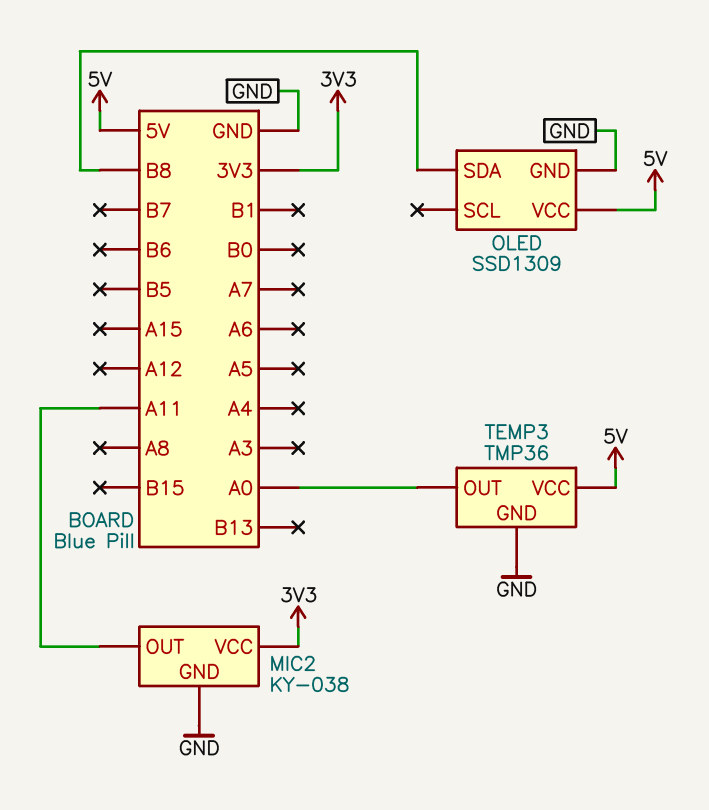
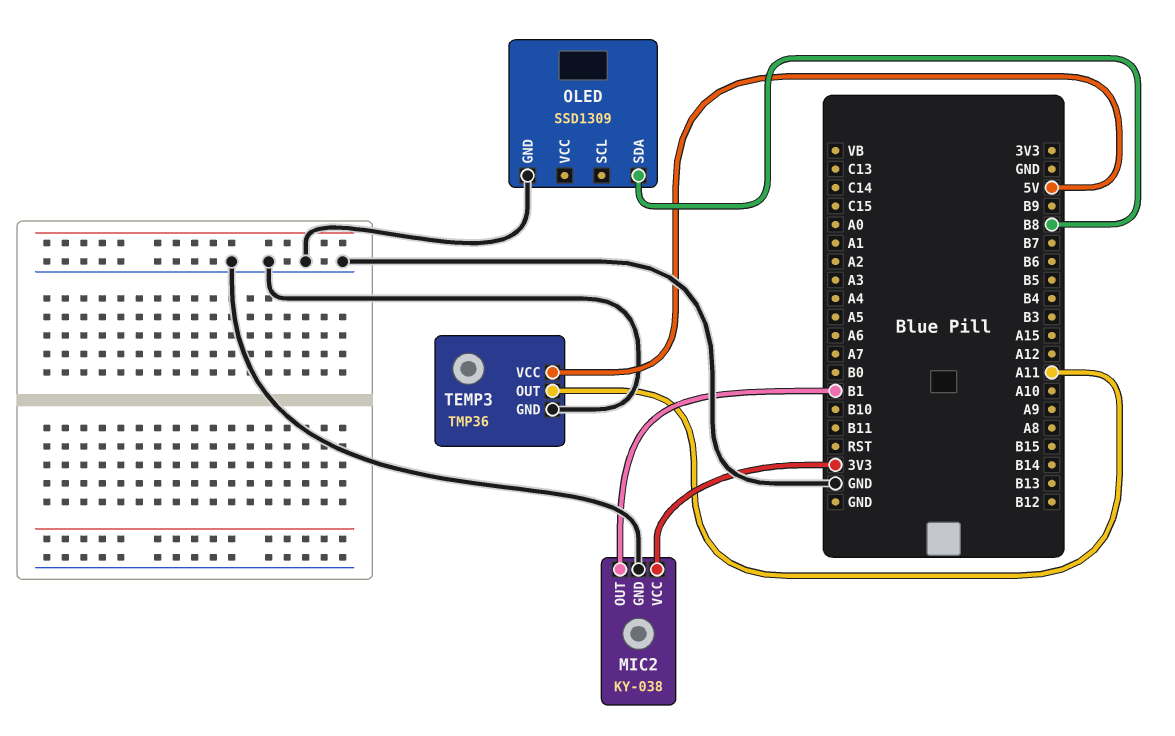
MIC2 pin OUT: A11 -> B1
OLED pin VCC: 5V -> none
TEMP3 pin OUT: A0 -> A11

